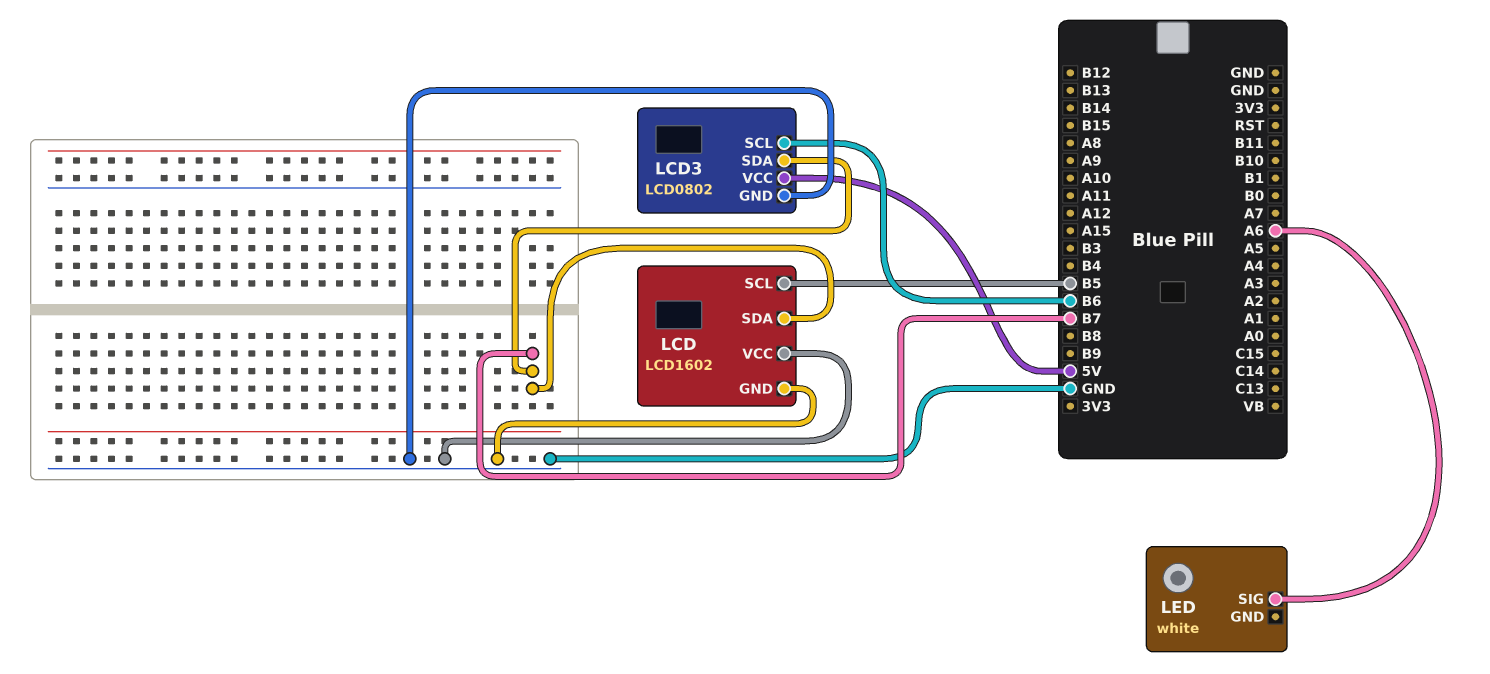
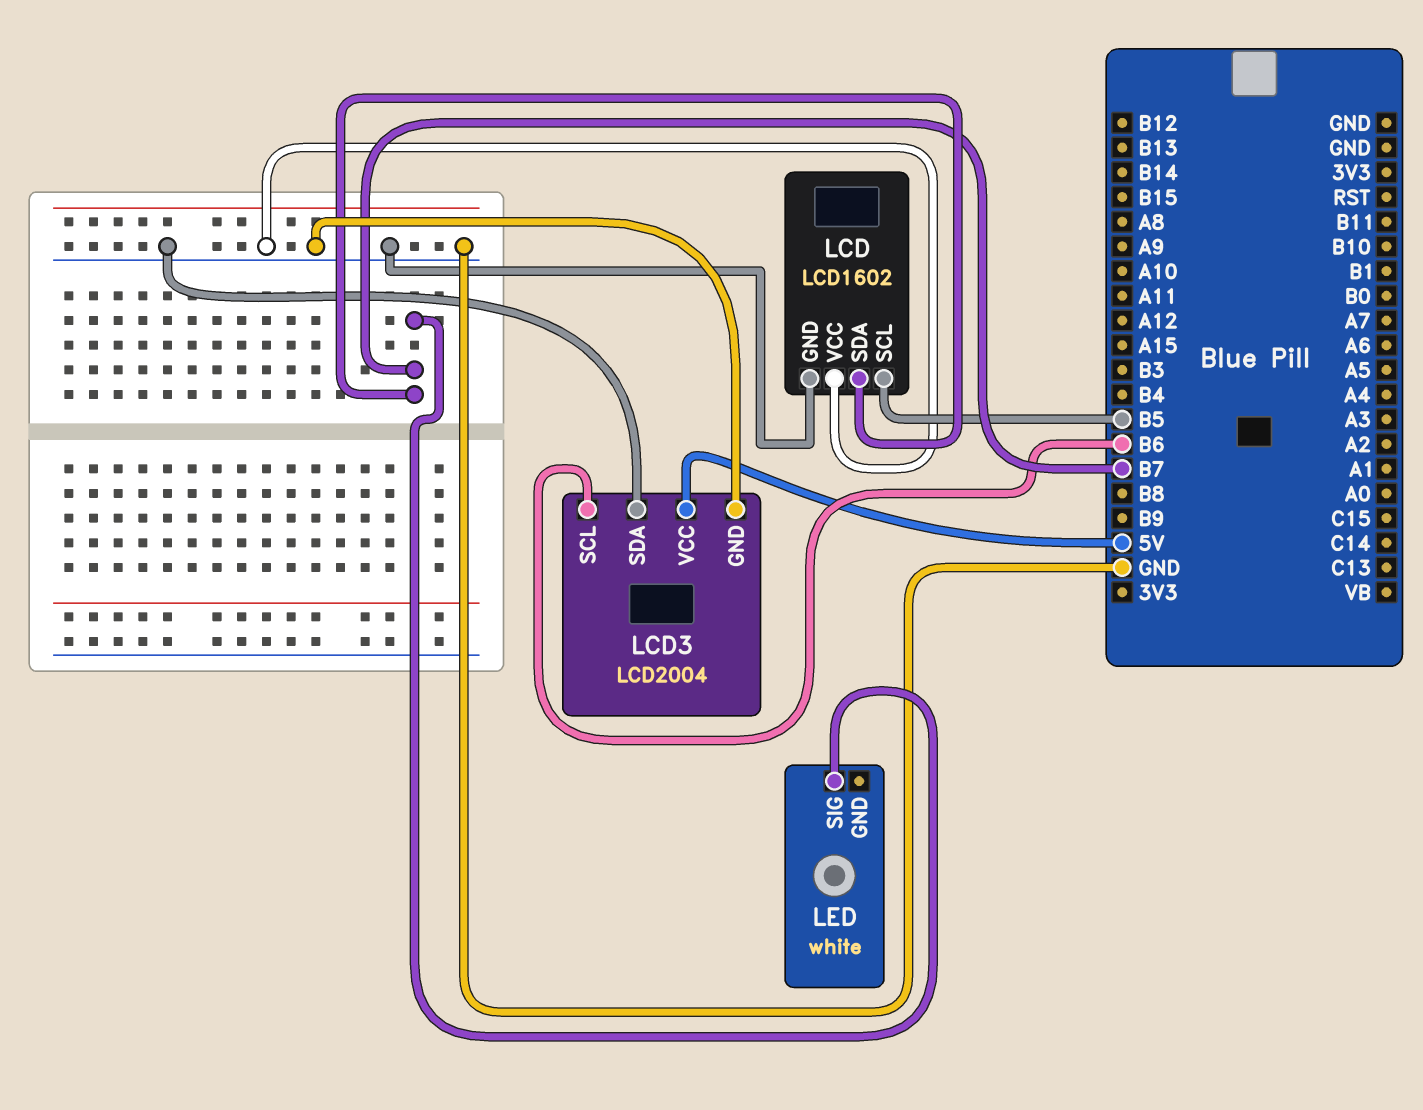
LCD3: LCD0802 -> LCD2004
LCD3 pin SDA: B7 -> GND
LED pin SIG: A6 -> B7

